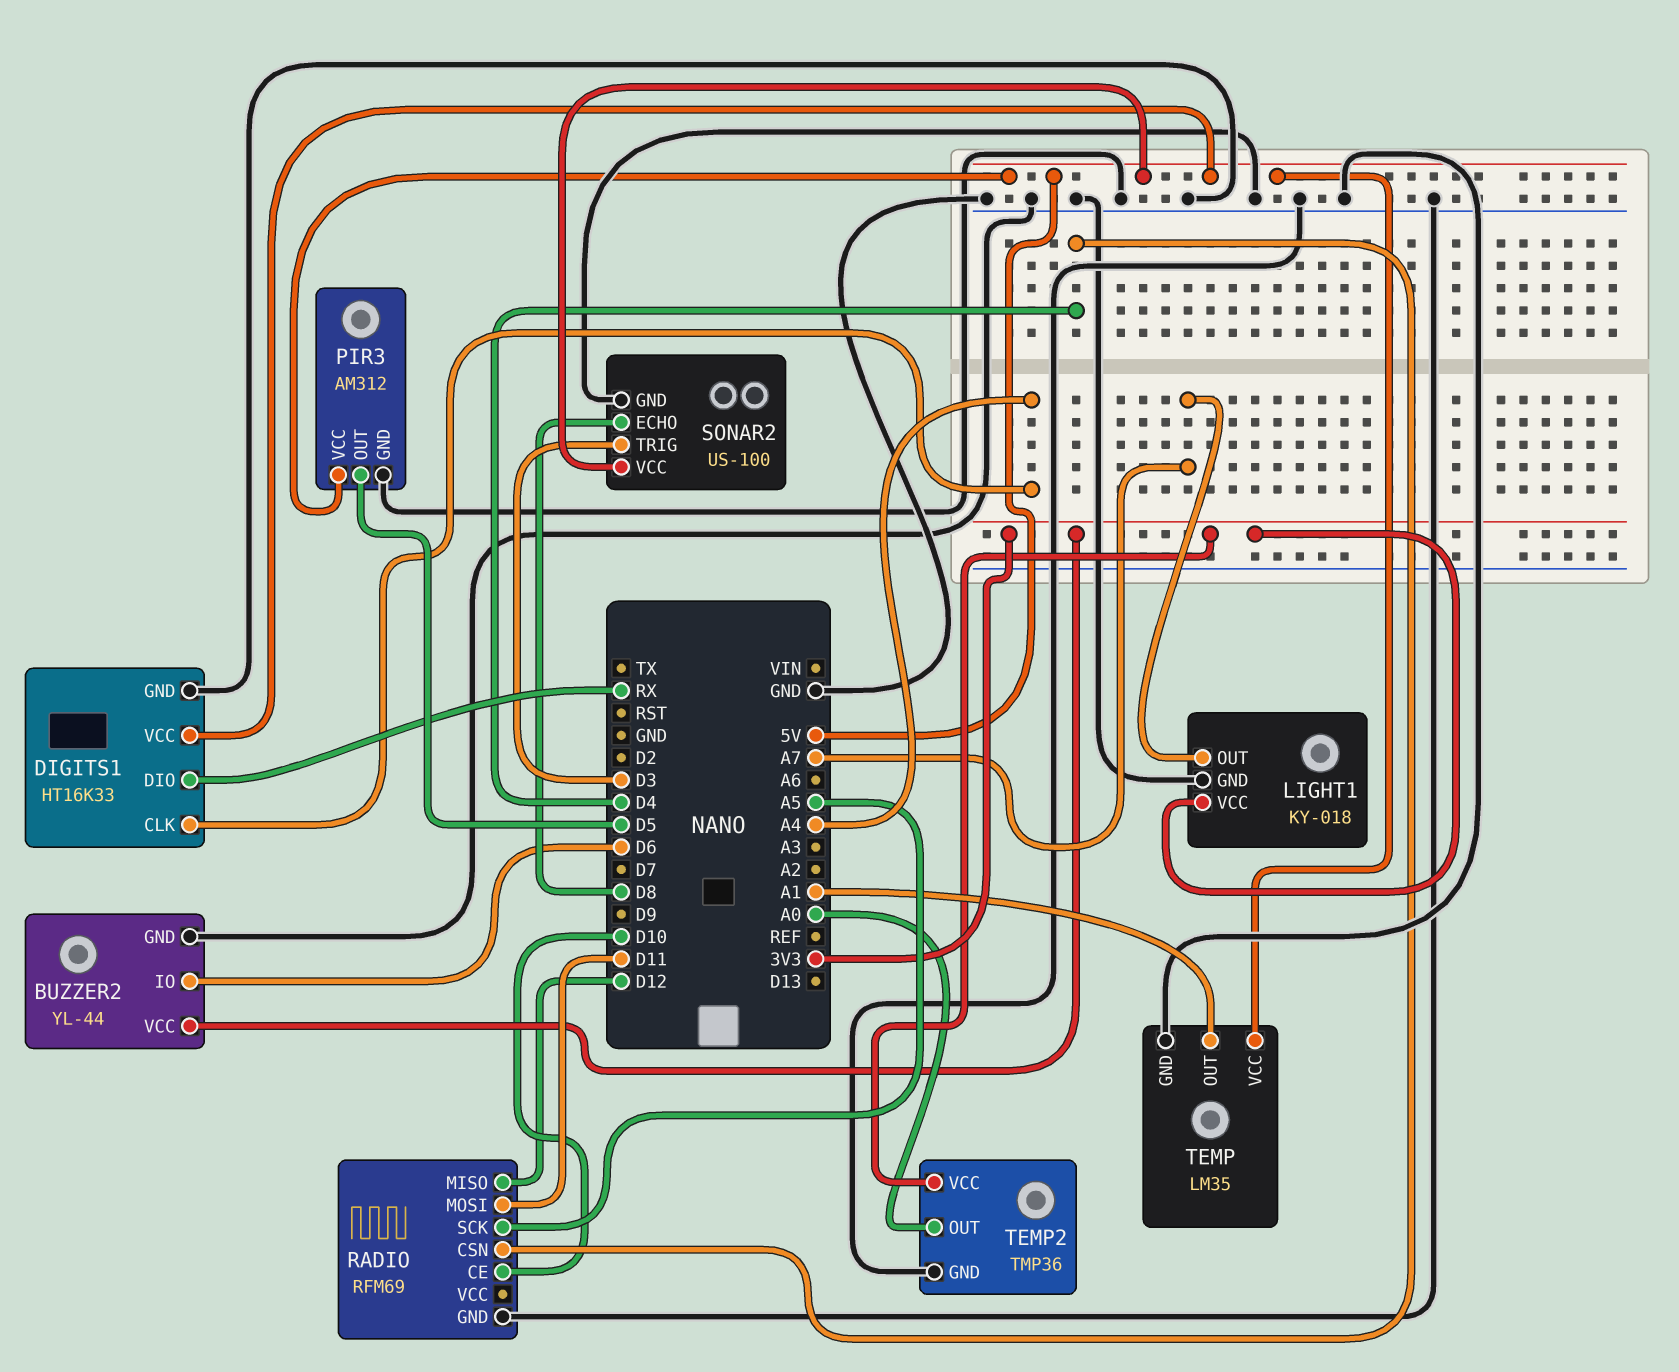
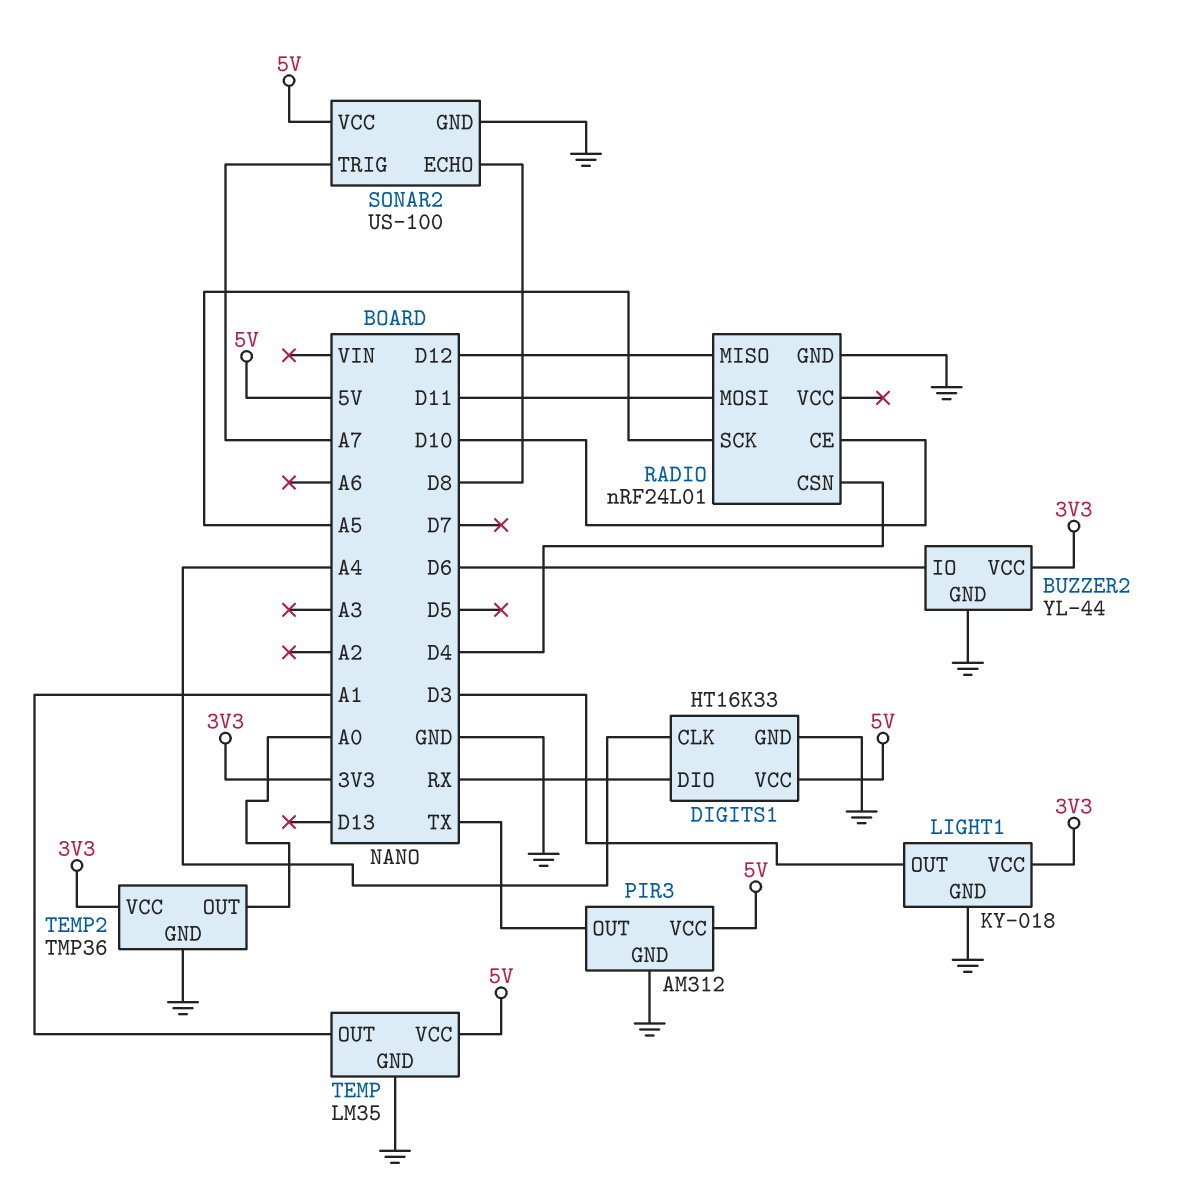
LIGHT1 pin OUT: A7 -> D3
PIR3 pin OUT: D5 -> TX
RADIO: RFM69 -> nRF24L01
SONAR2 pin TRIG: D3 -> A7

